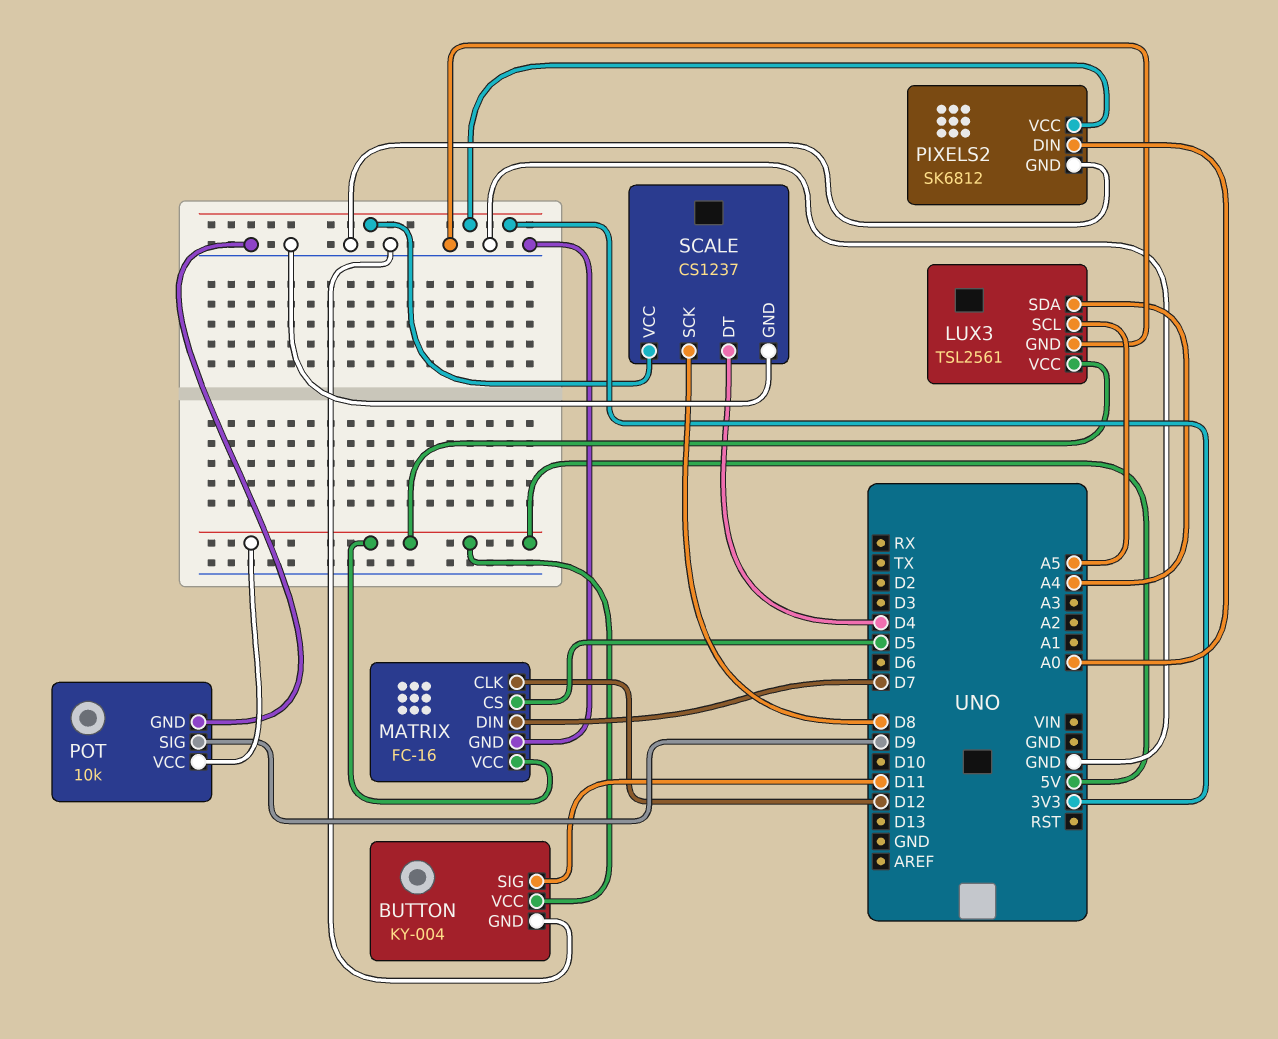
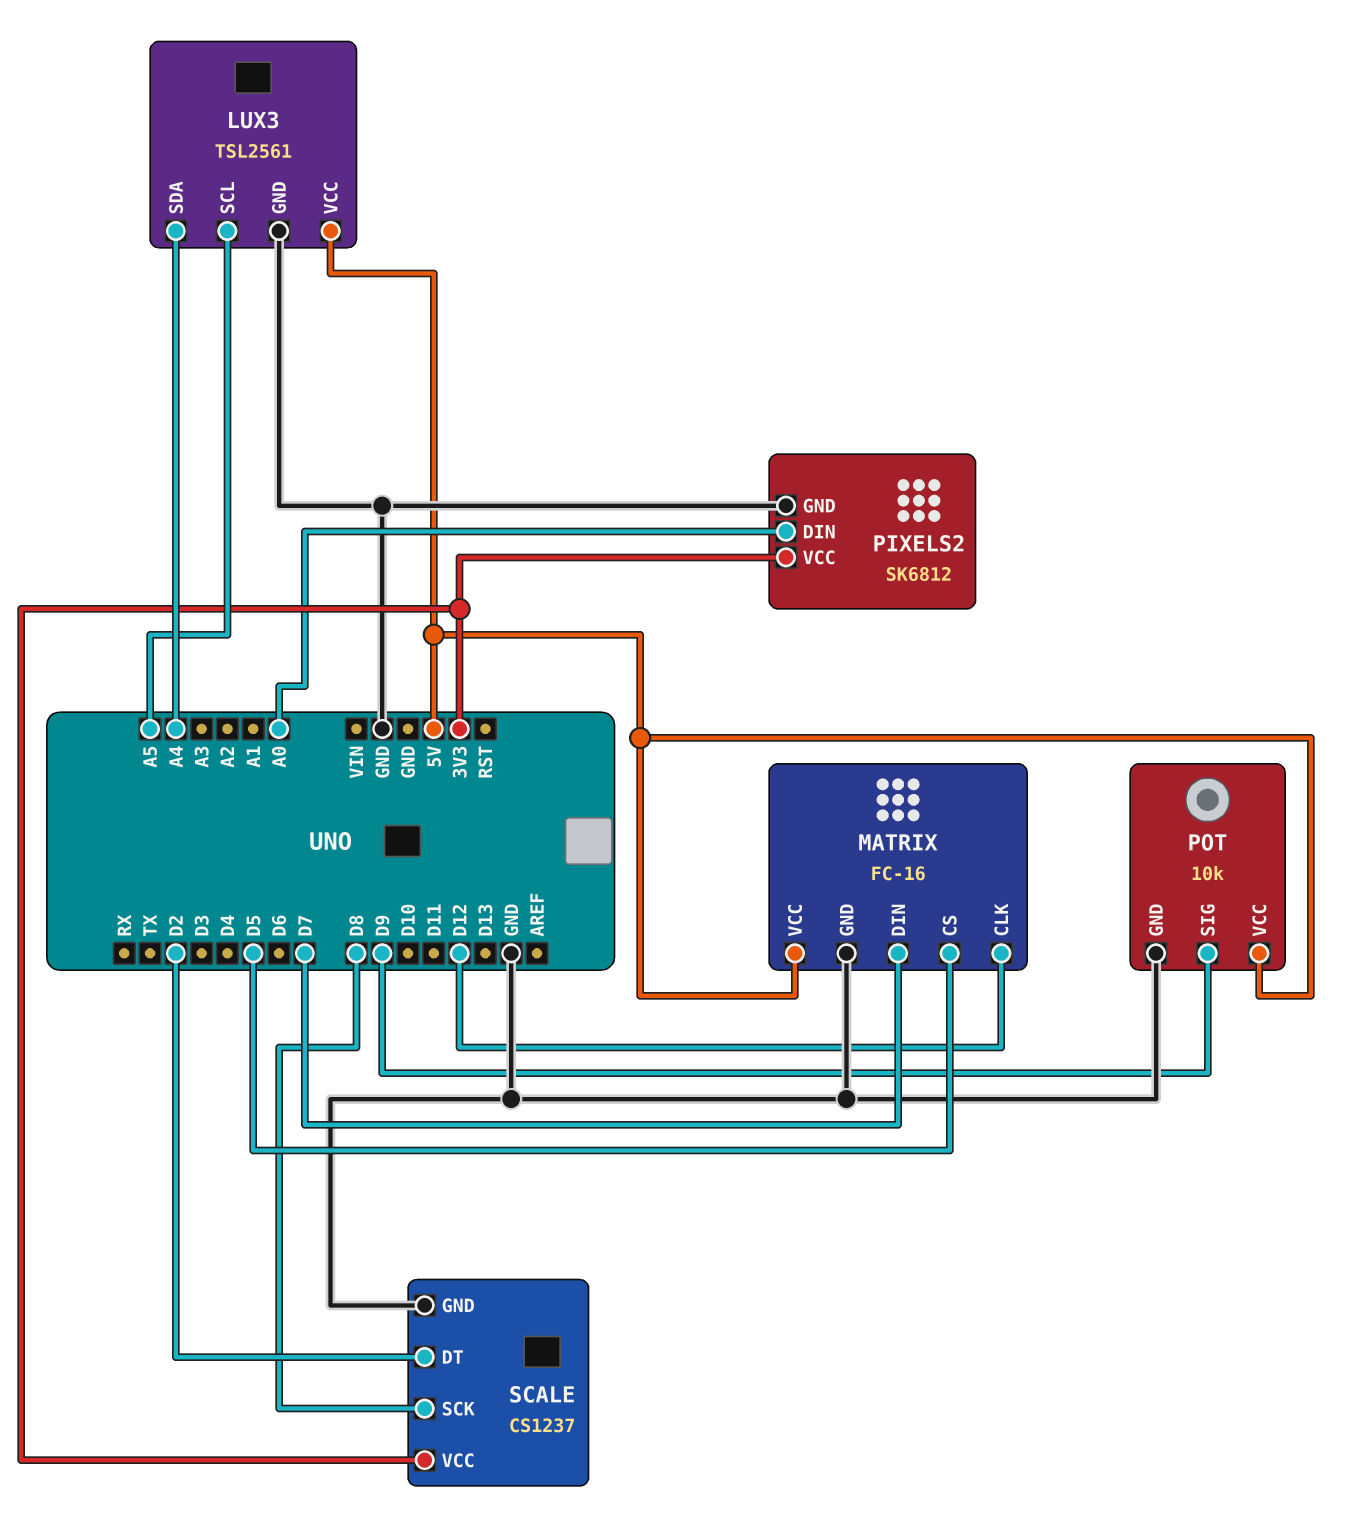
BUTTON: KY-004 -> none
BUTTON pin GND: GND -> none
BUTTON pin SIG: D11 -> none
BUTTON pin VCC: 5V -> none
SCALE pin DT: D4 -> D2

